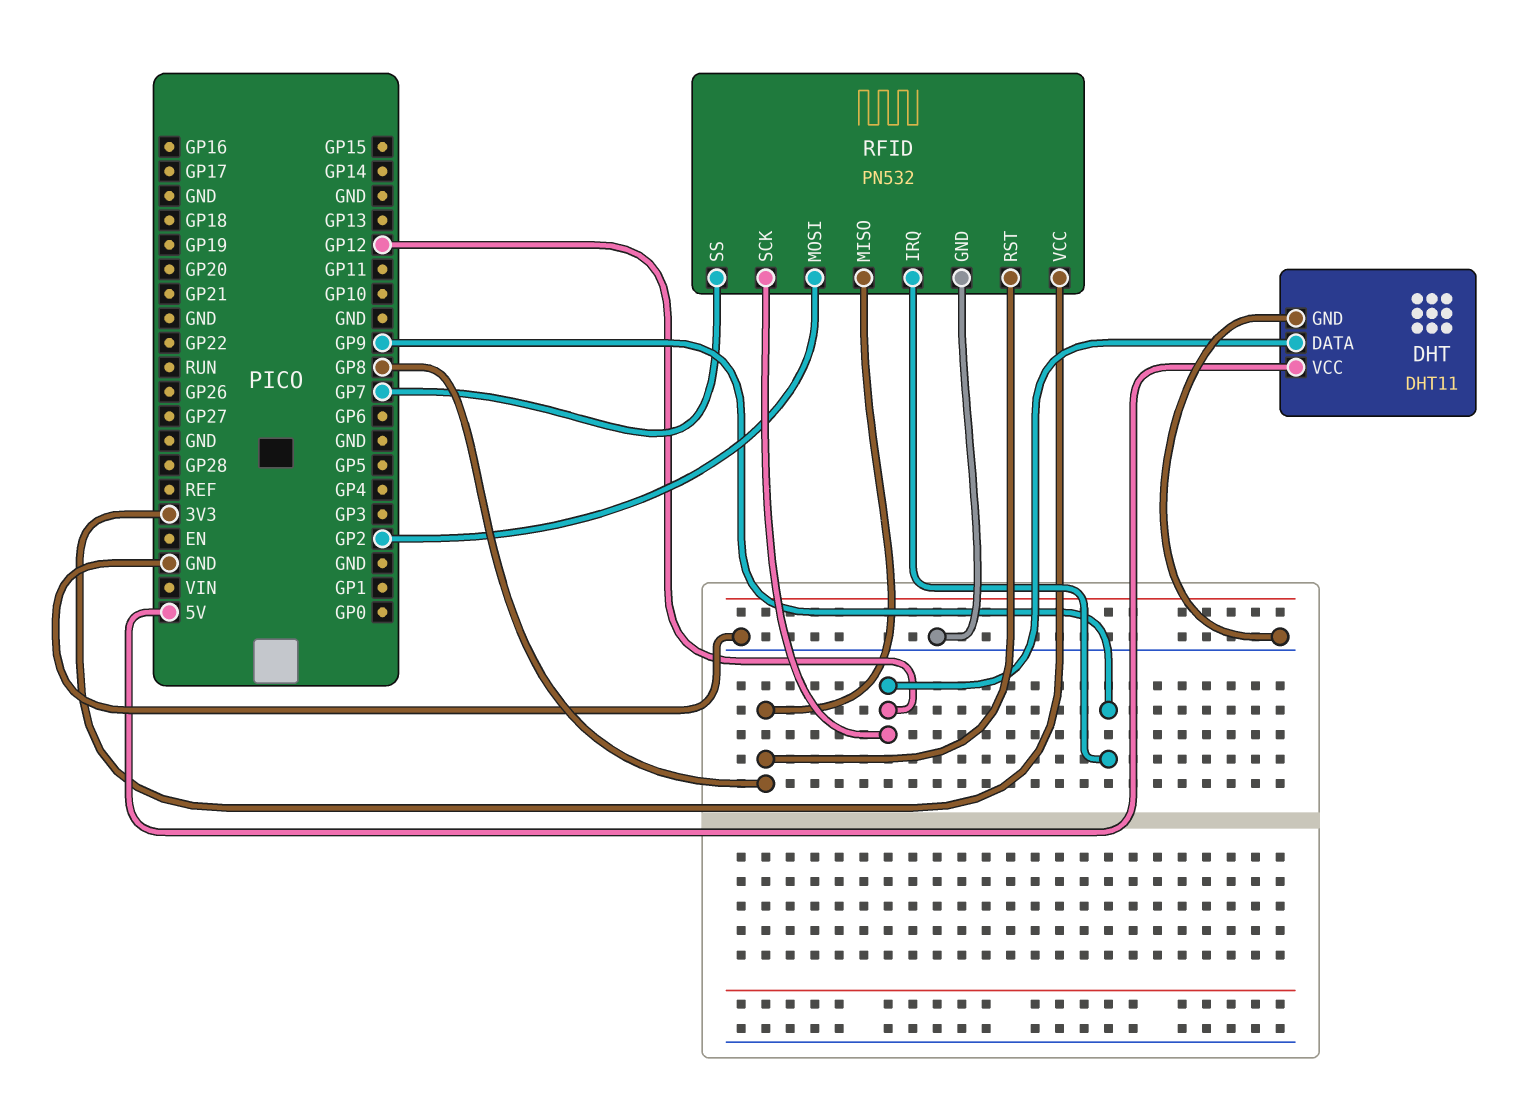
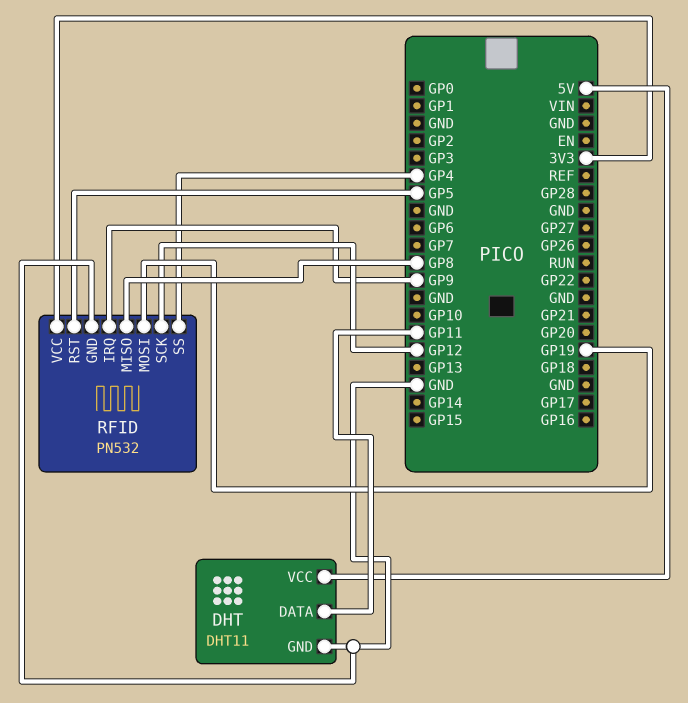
DHT pin DATA: GP12 -> GP11
RFID pin MOSI: GP2 -> GP19
RFID pin RST: GP8 -> GP5
RFID pin SS: GP7 -> GP4

